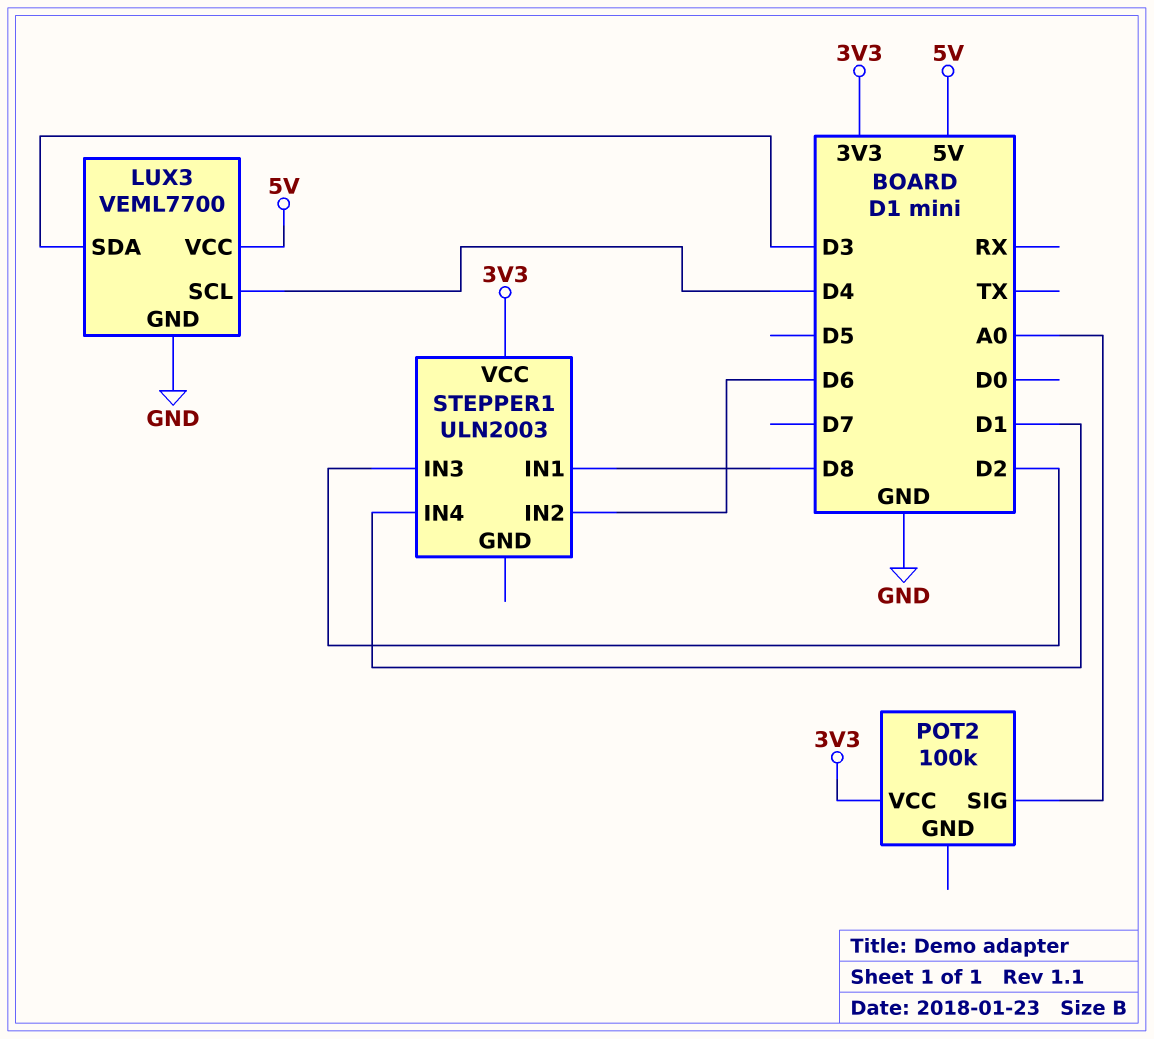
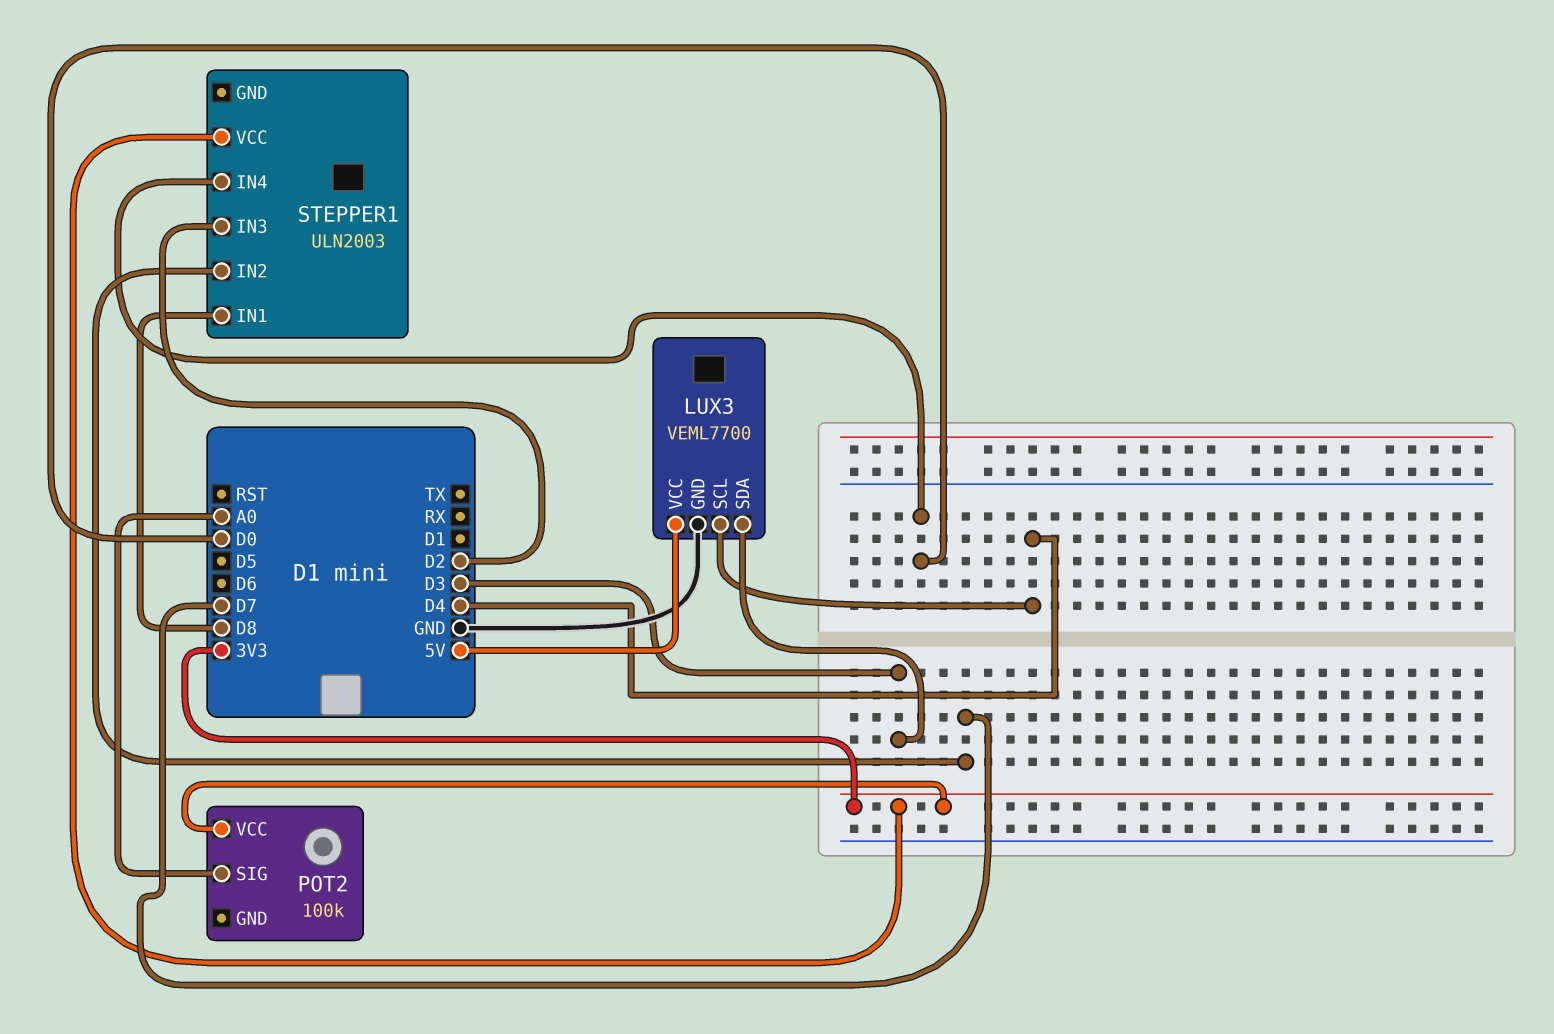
STEPPER1 pin IN2: D6 -> D7
STEPPER1 pin IN4: D1 -> D0

